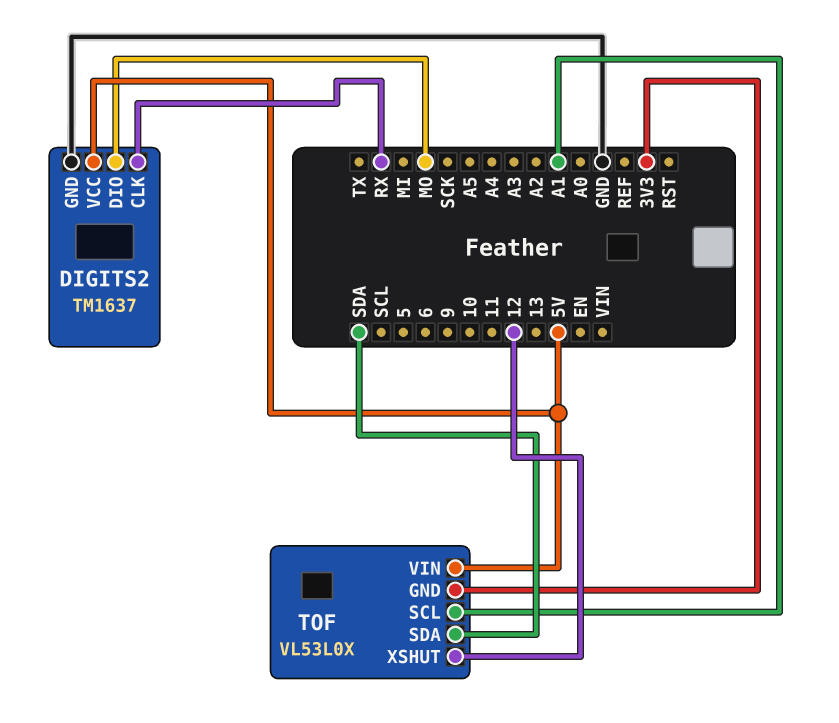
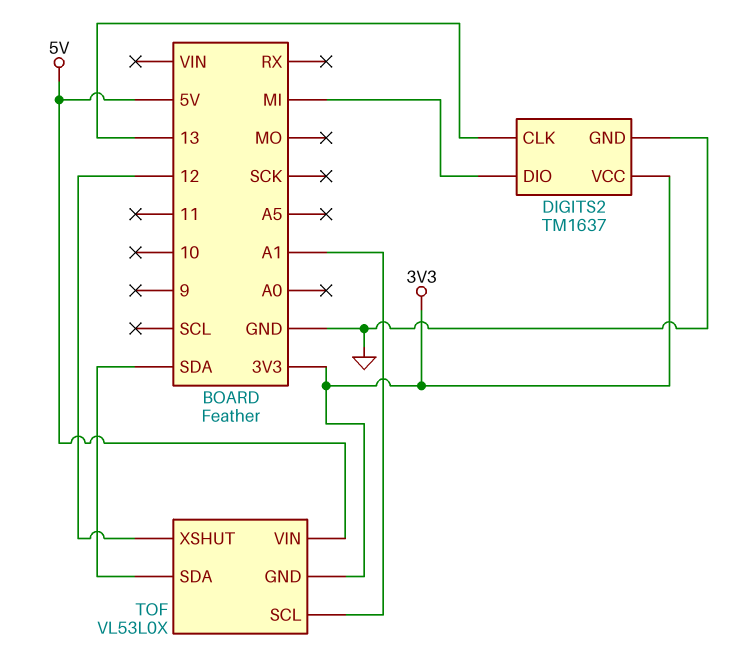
DIGITS2 pin CLK: RX -> 13
DIGITS2 pin DIO: MO -> MI
DIGITS2 pin VCC: 5V -> 3V3

